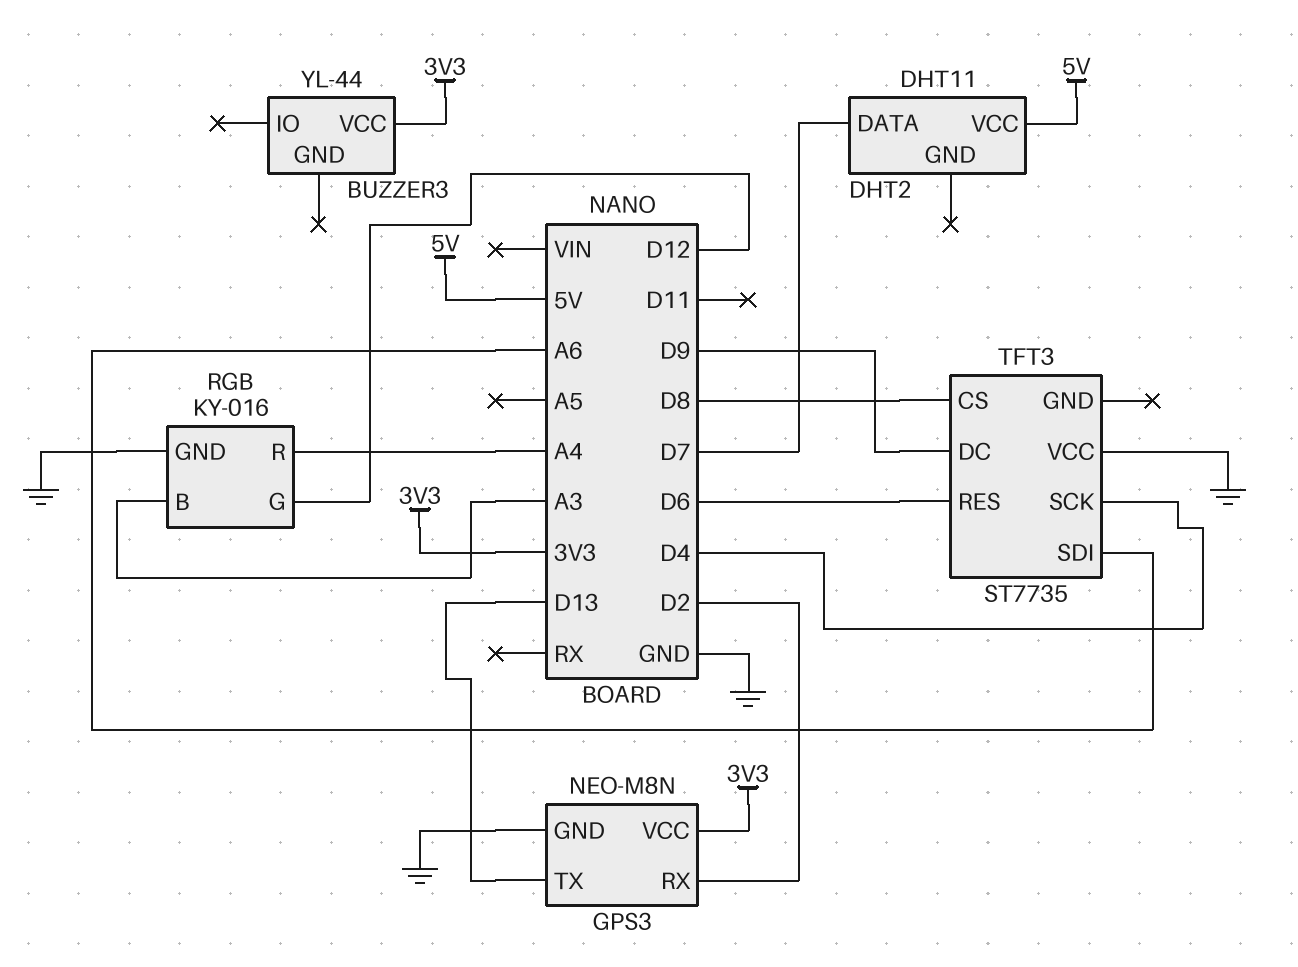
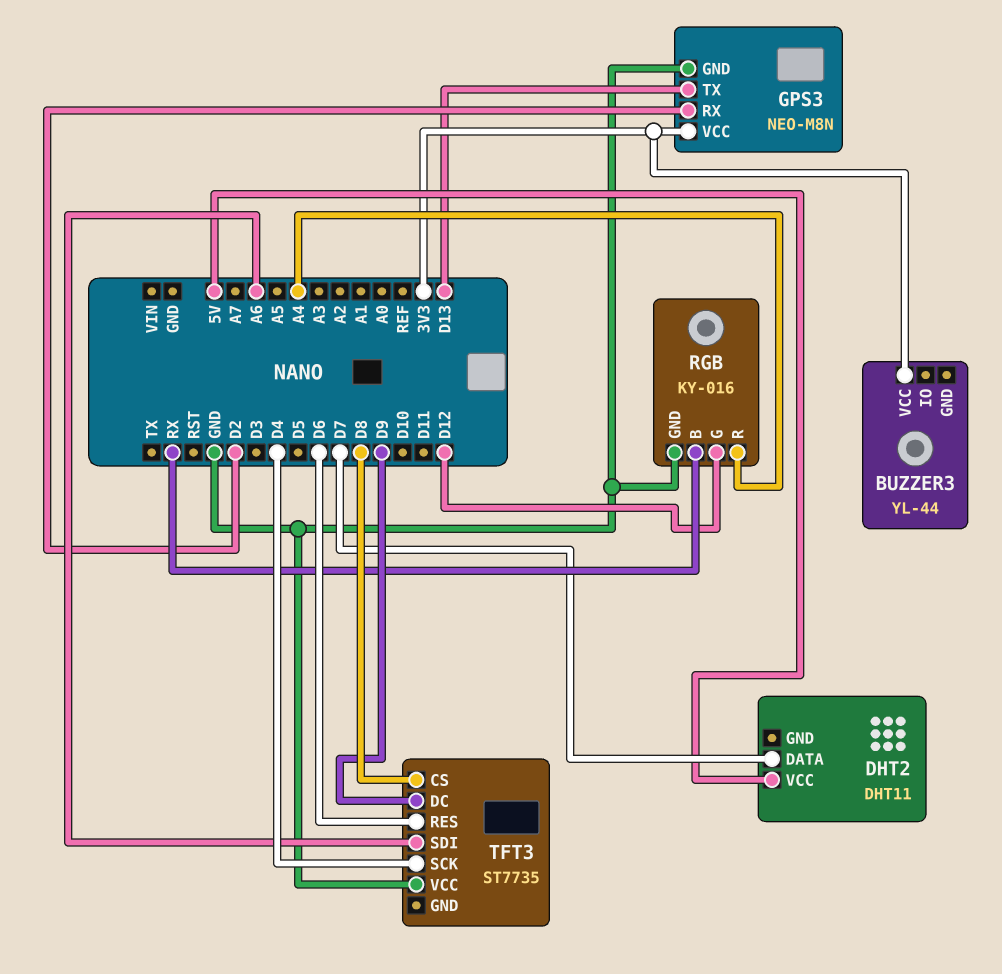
RGB pin B: A3 -> RX

